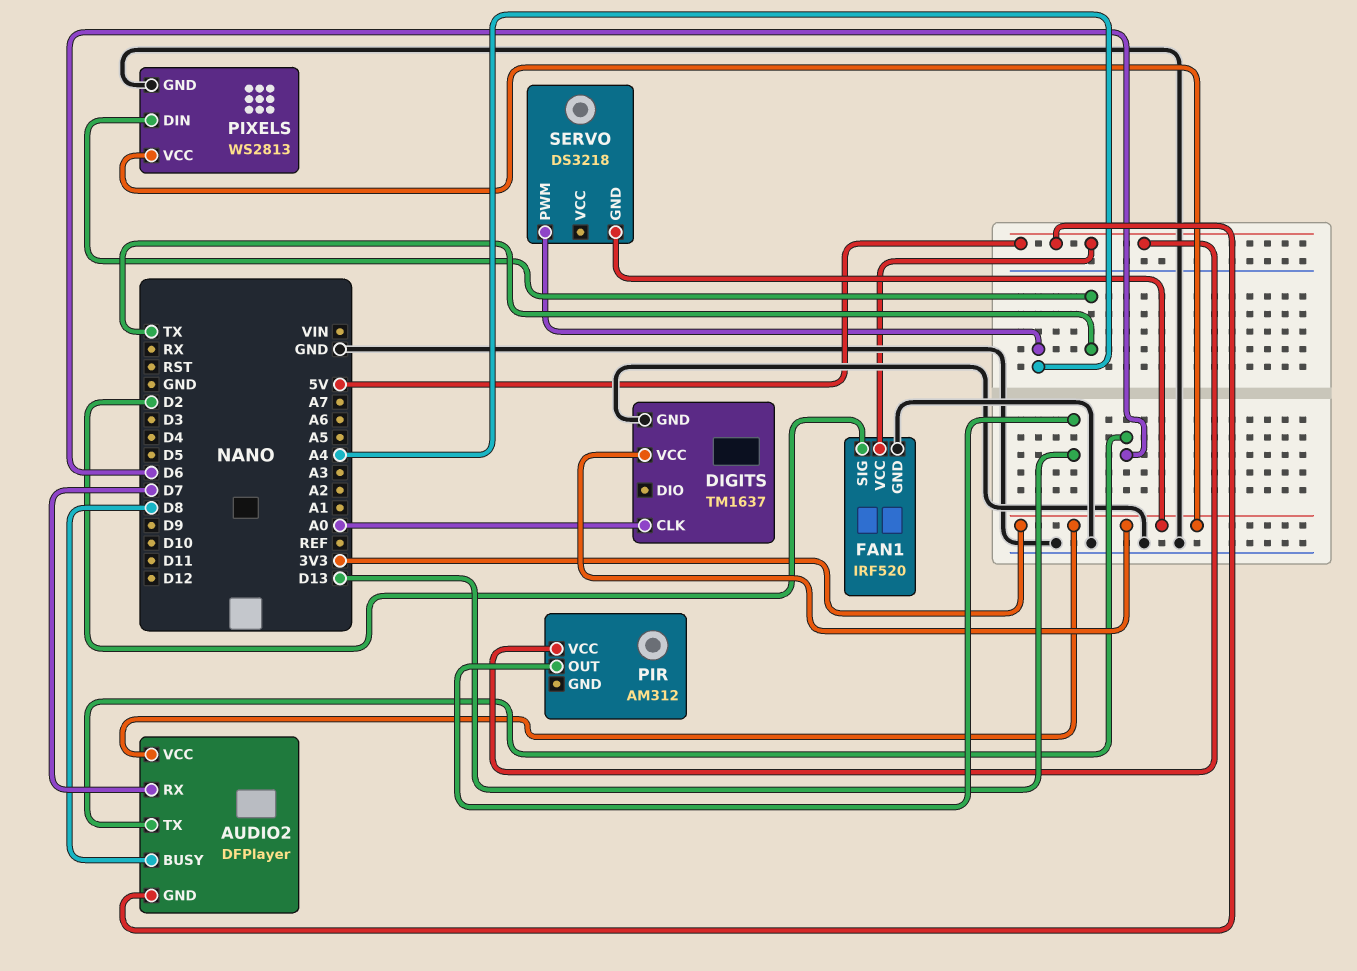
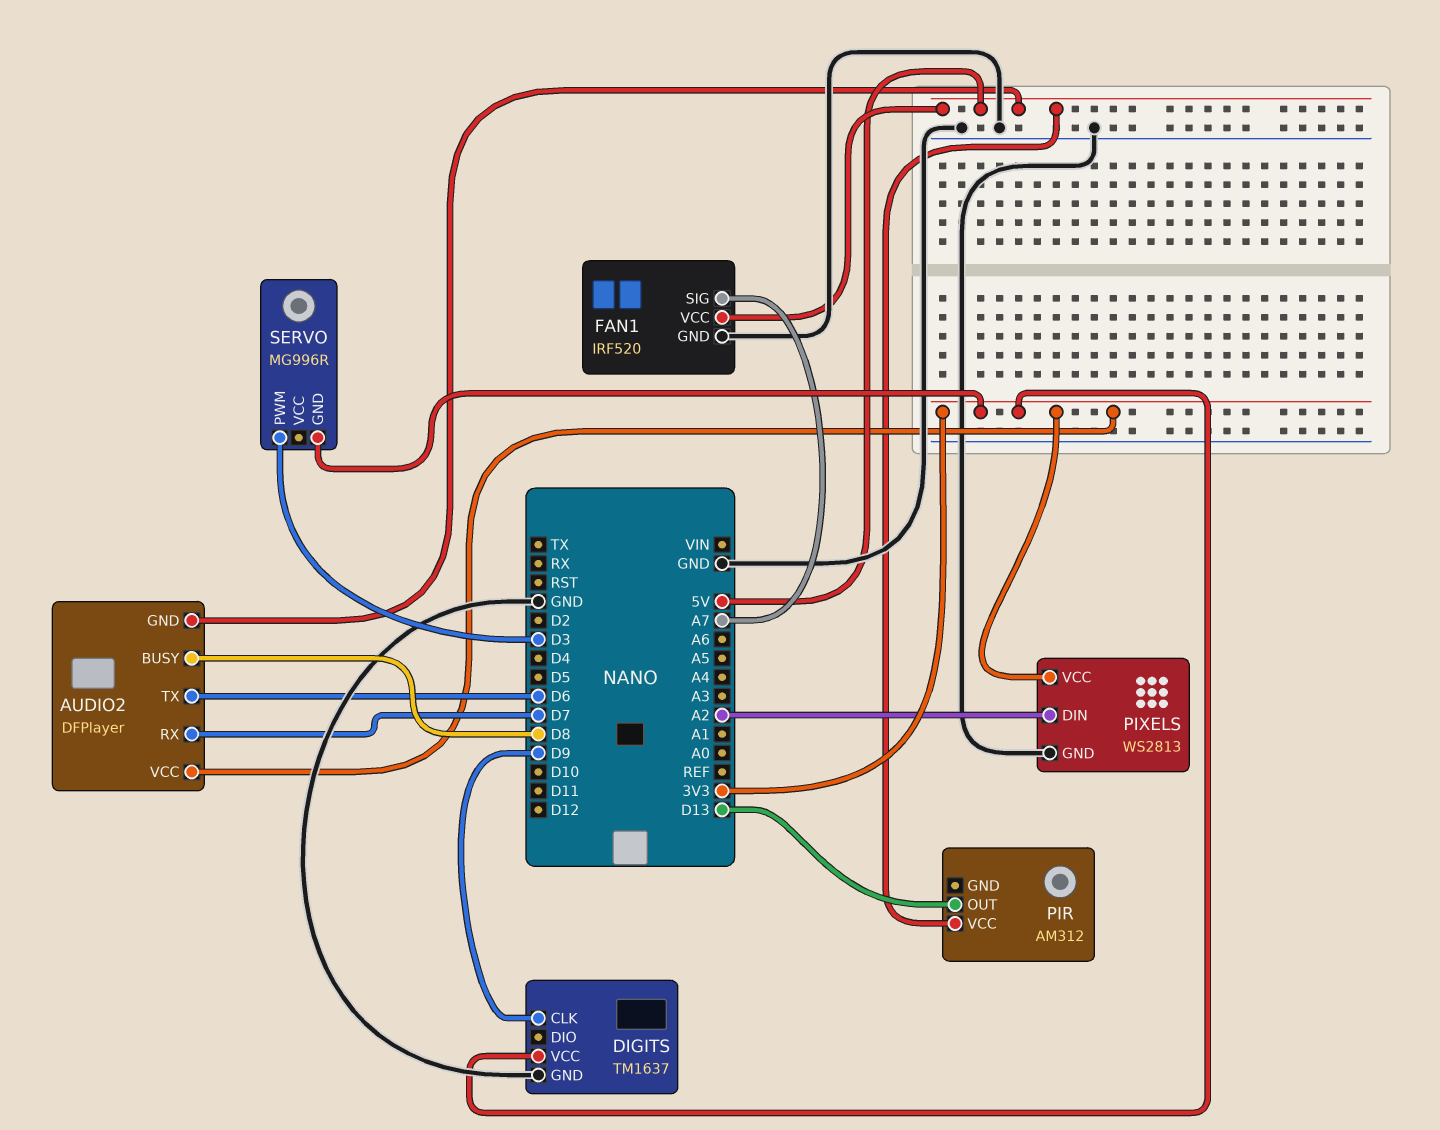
DIGITS pin CLK: A0 -> D9
FAN1 pin SIG: D2 -> A7
PIXELS pin DIN: TX -> A2
SERVO: DS3218 -> MG996R
SERVO pin PWM: A4 -> D3

